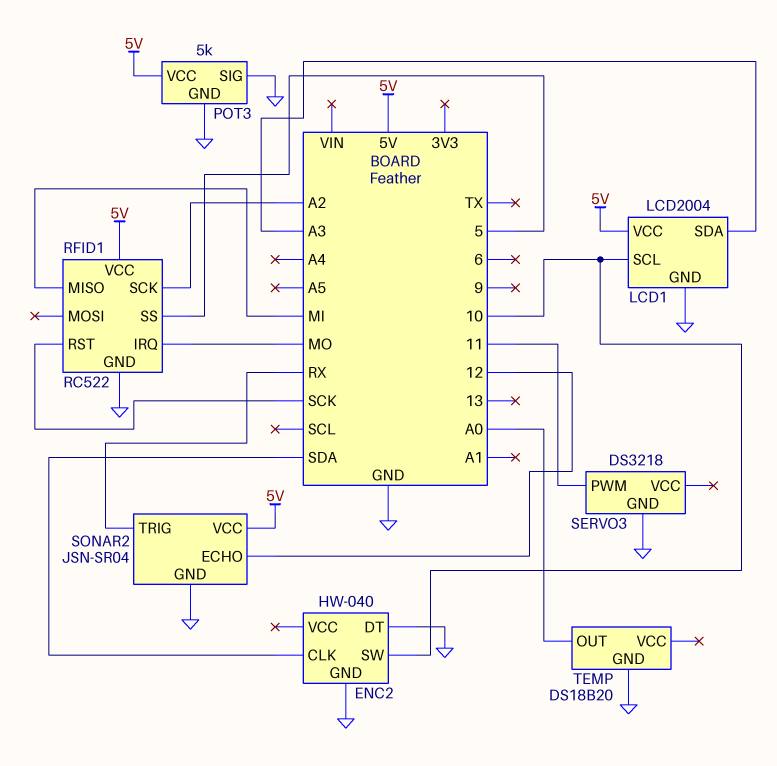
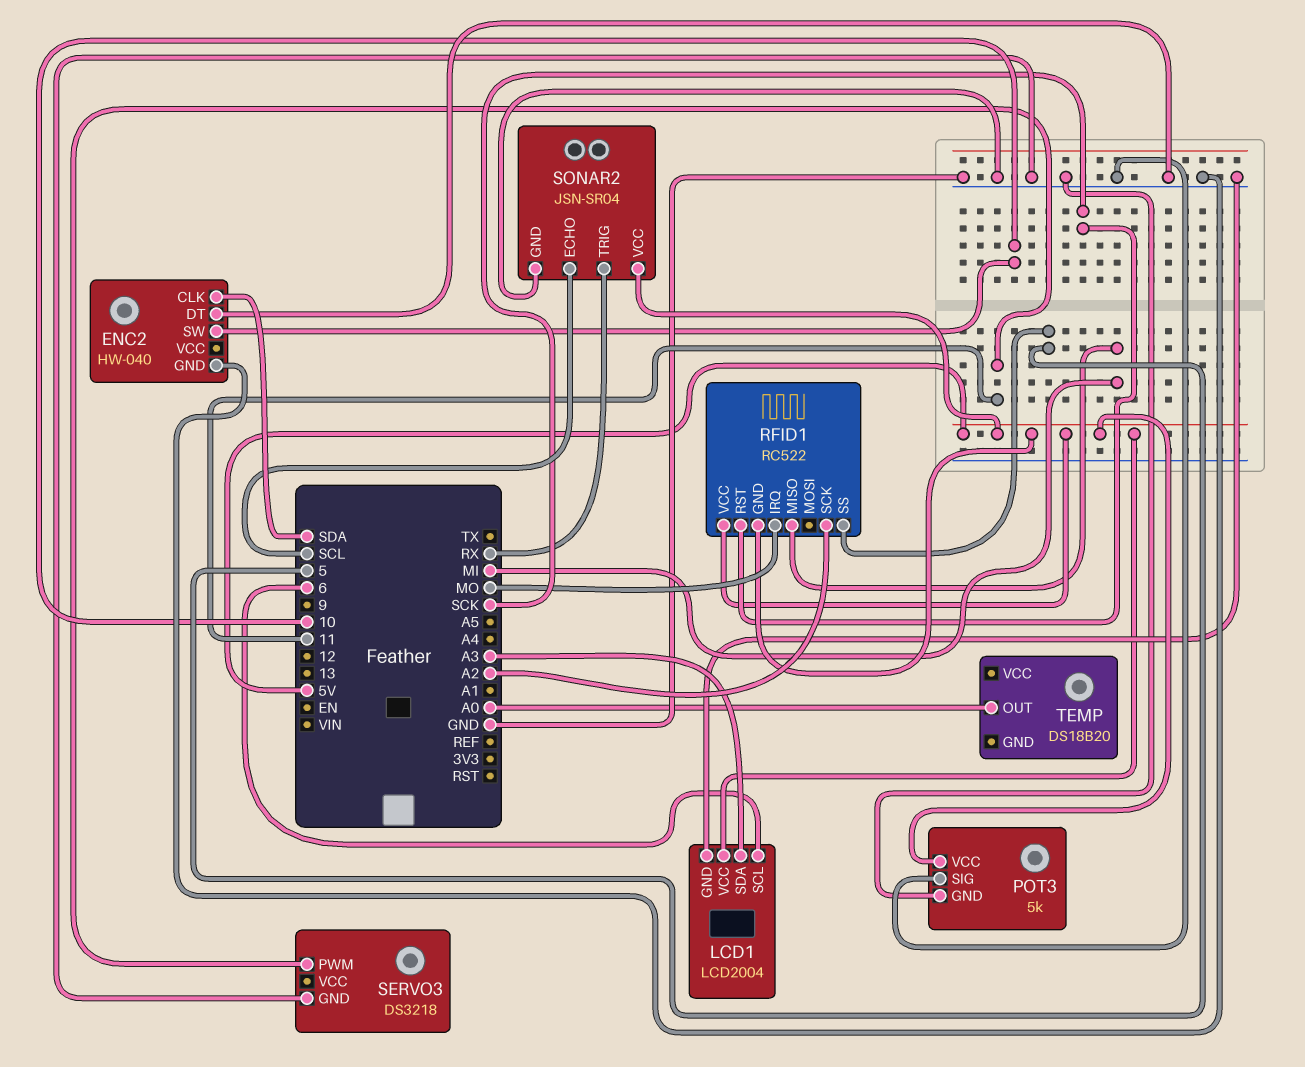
LCD1 pin SCL: 10 -> 6
RFID1 pin GND: GND -> 5V
SONAR2 pin ECHO: 12 -> SCL
TEMP pin GND: GND -> none

